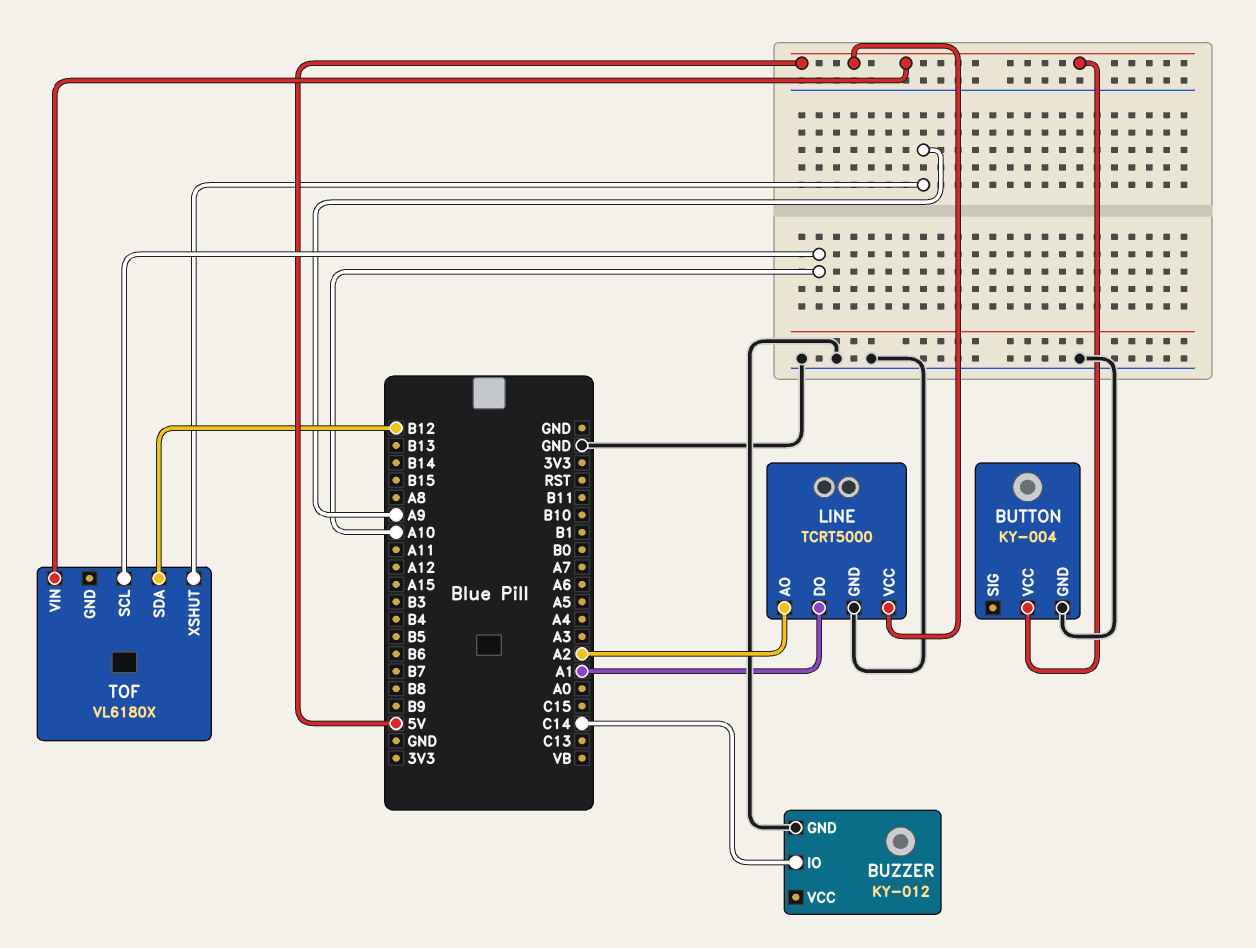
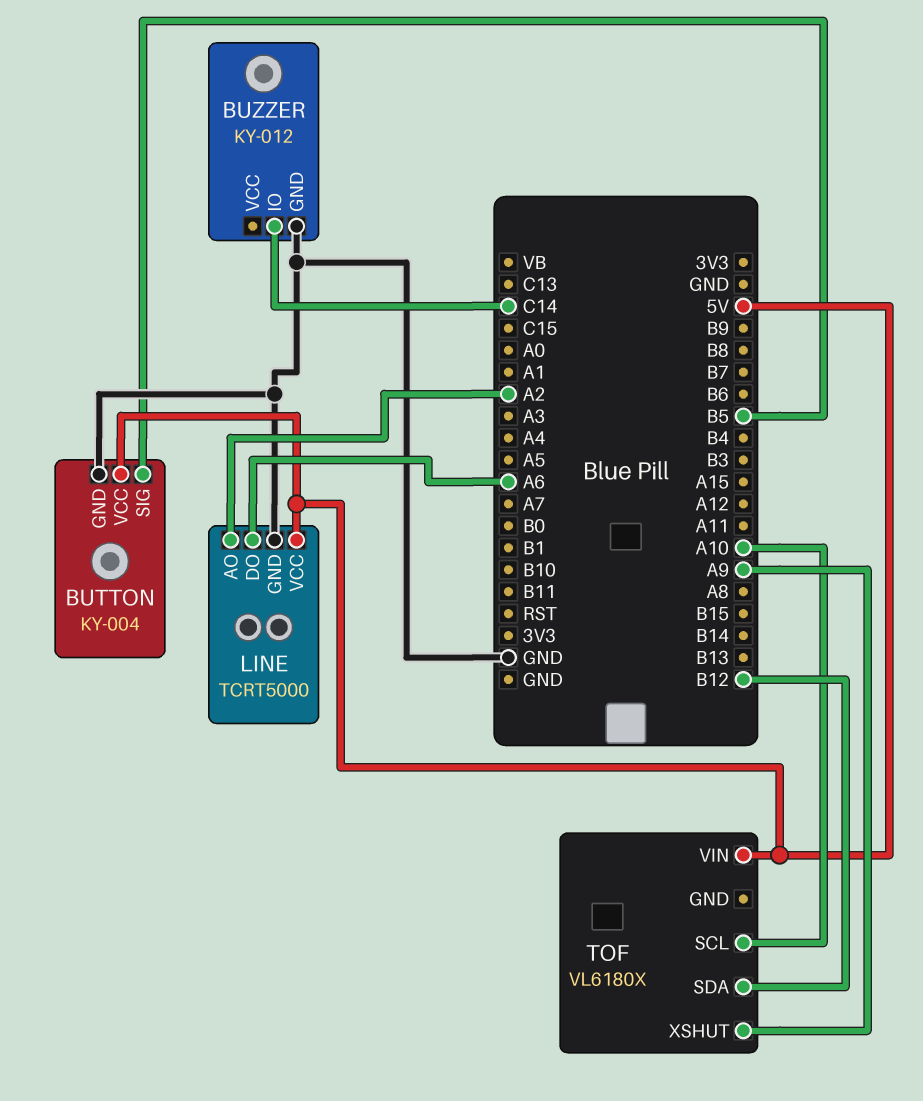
BUTTON pin SIG: none -> B5
LINE pin DO: A1 -> A6

